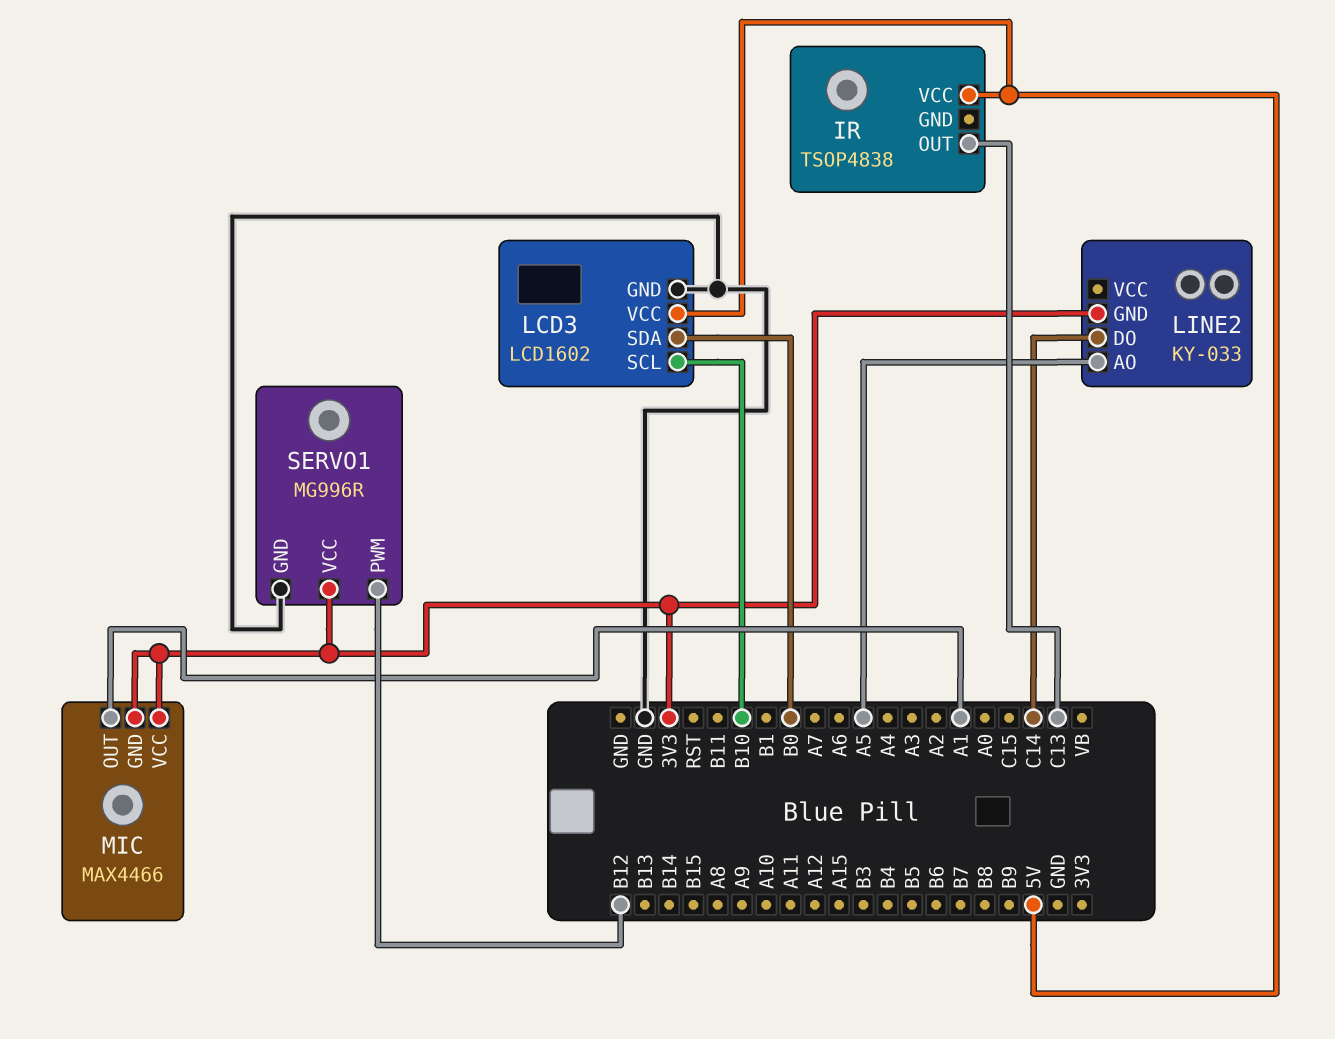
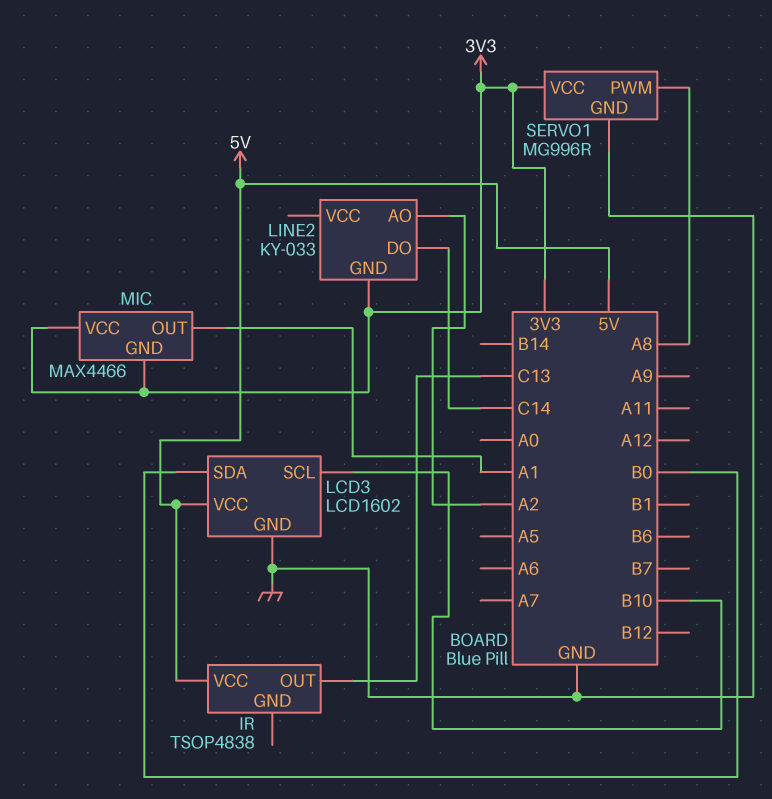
LINE2 pin AO: A5 -> A2
SERVO1 pin PWM: B12 -> A8

